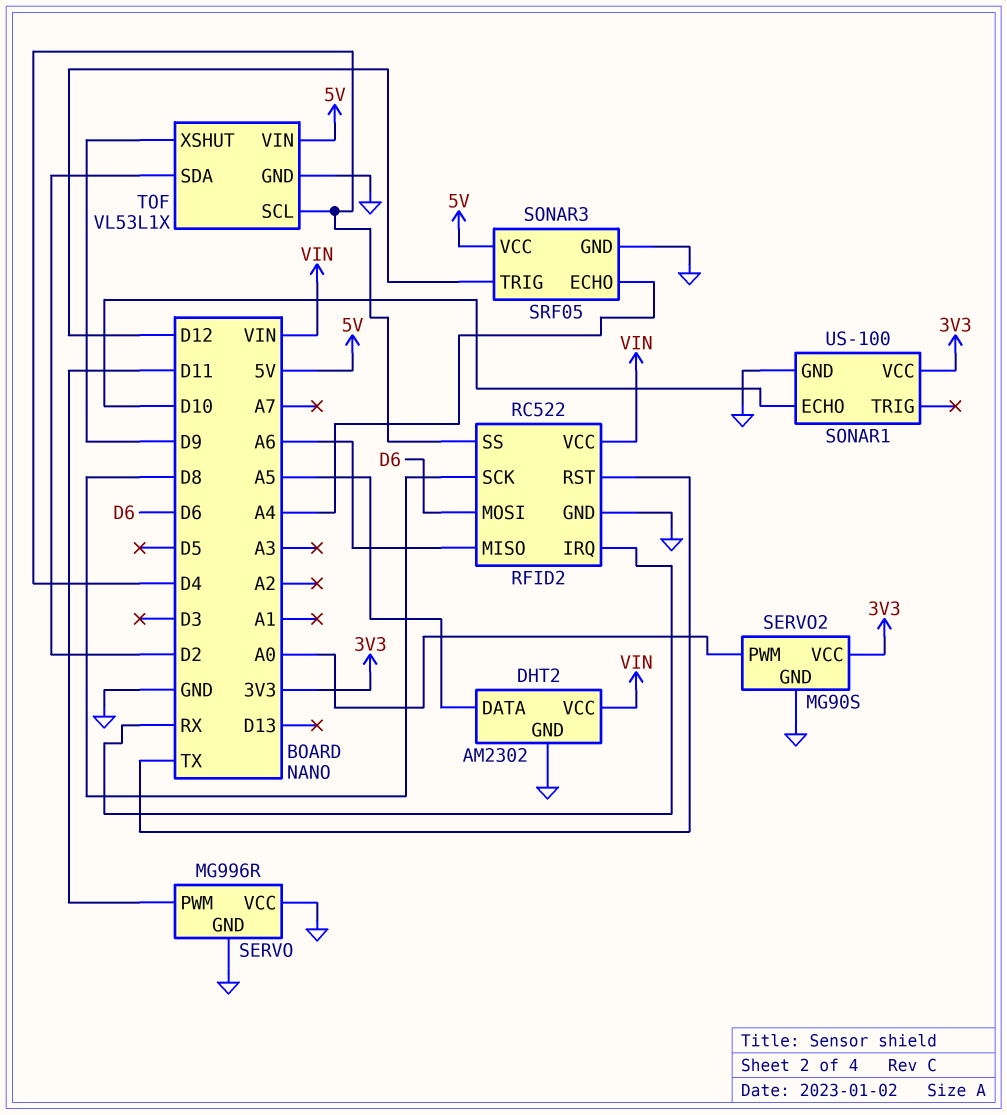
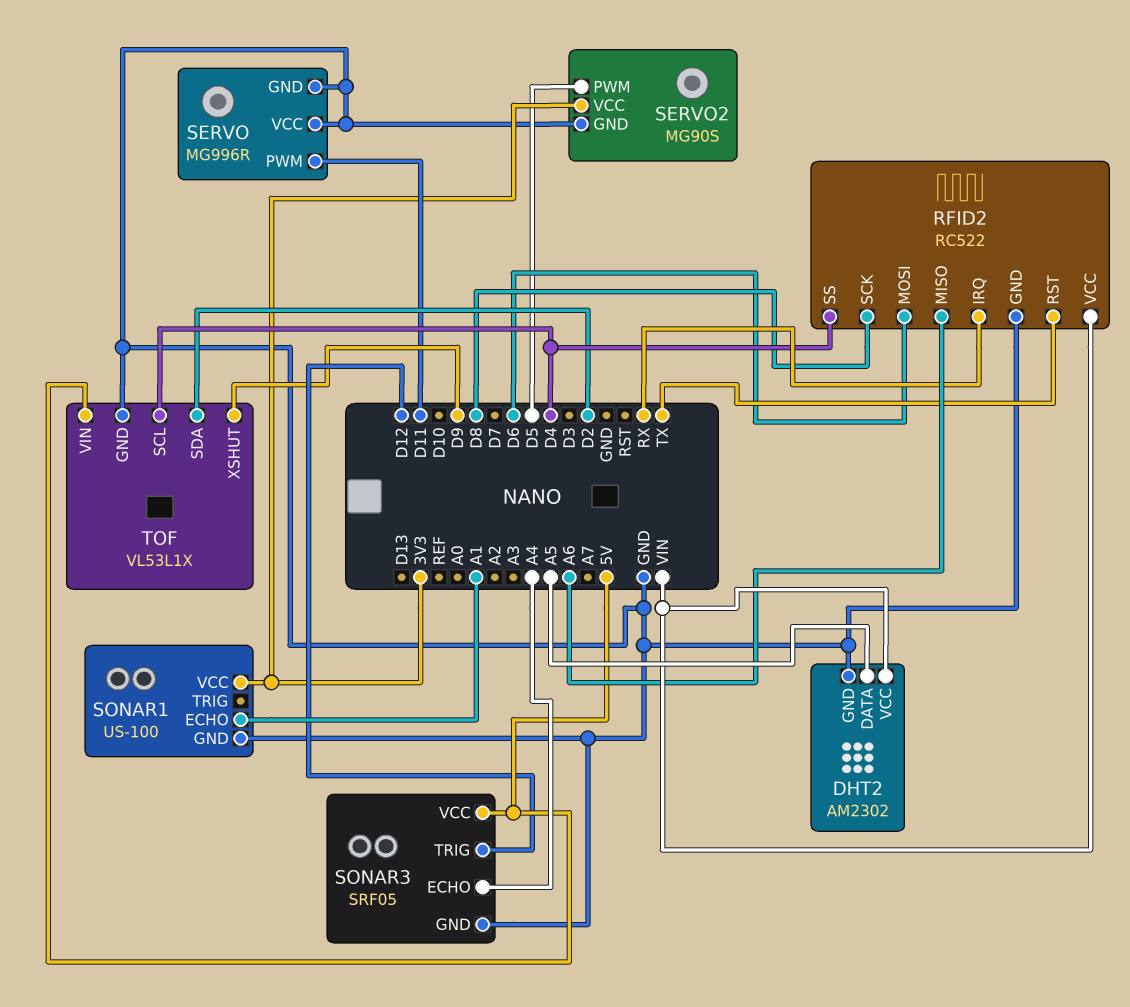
SERVO2 pin PWM: A0 -> D5
SONAR1 pin ECHO: D10 -> A1

